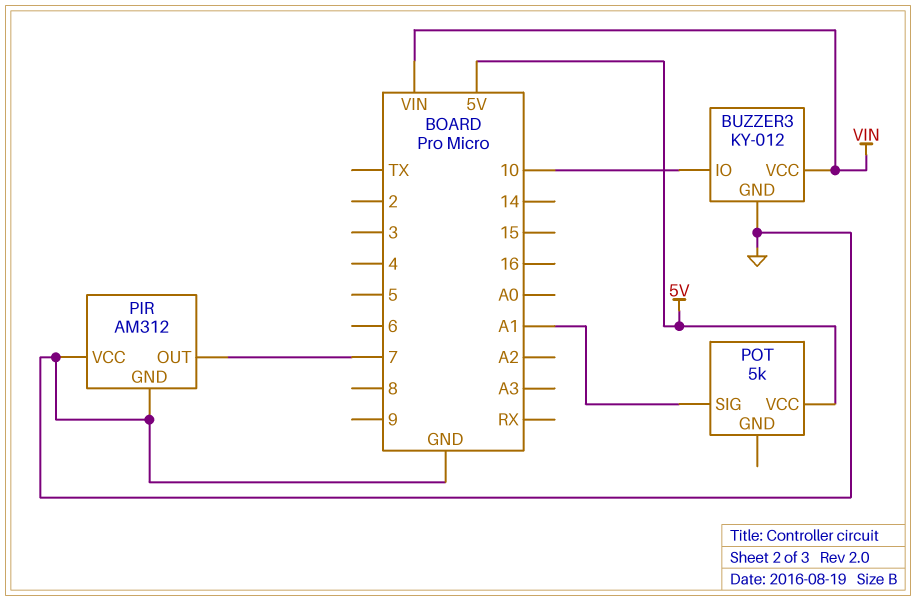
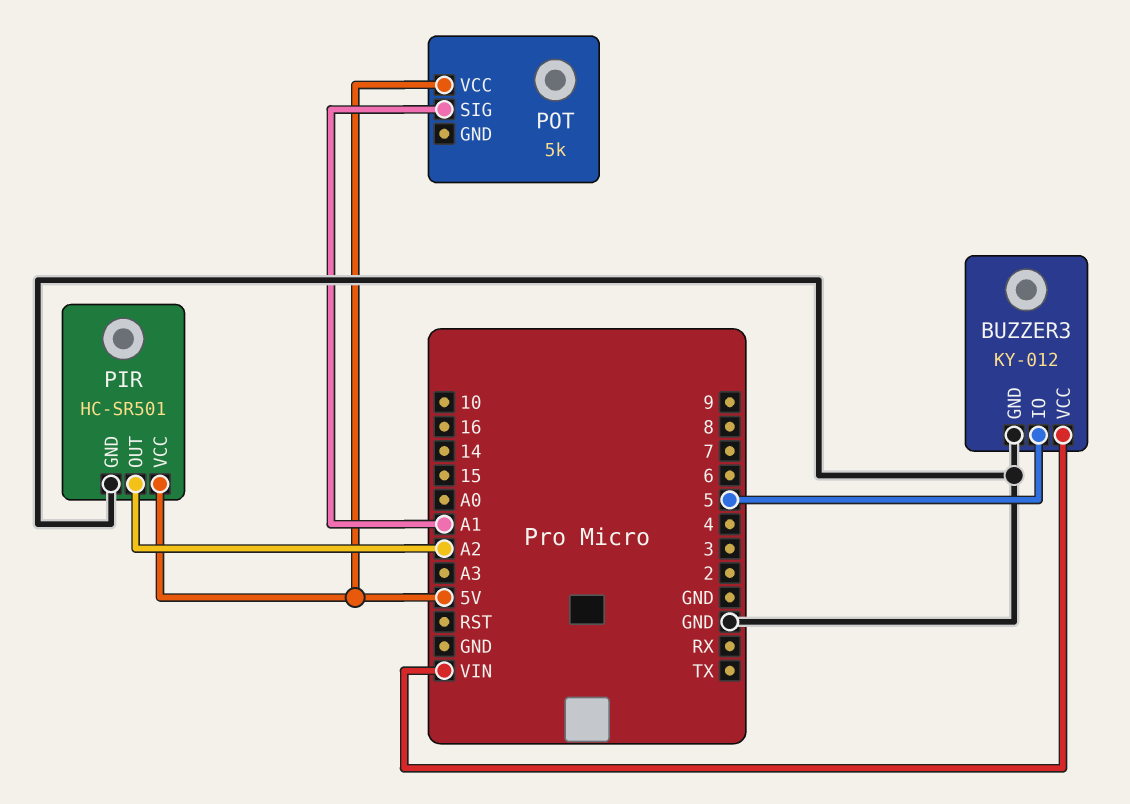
BUZZER3 pin IO: 10 -> 5
PIR: AM312 -> HC-SR501
PIR pin OUT: 7 -> A2
PIR pin VCC: GND -> 5V

